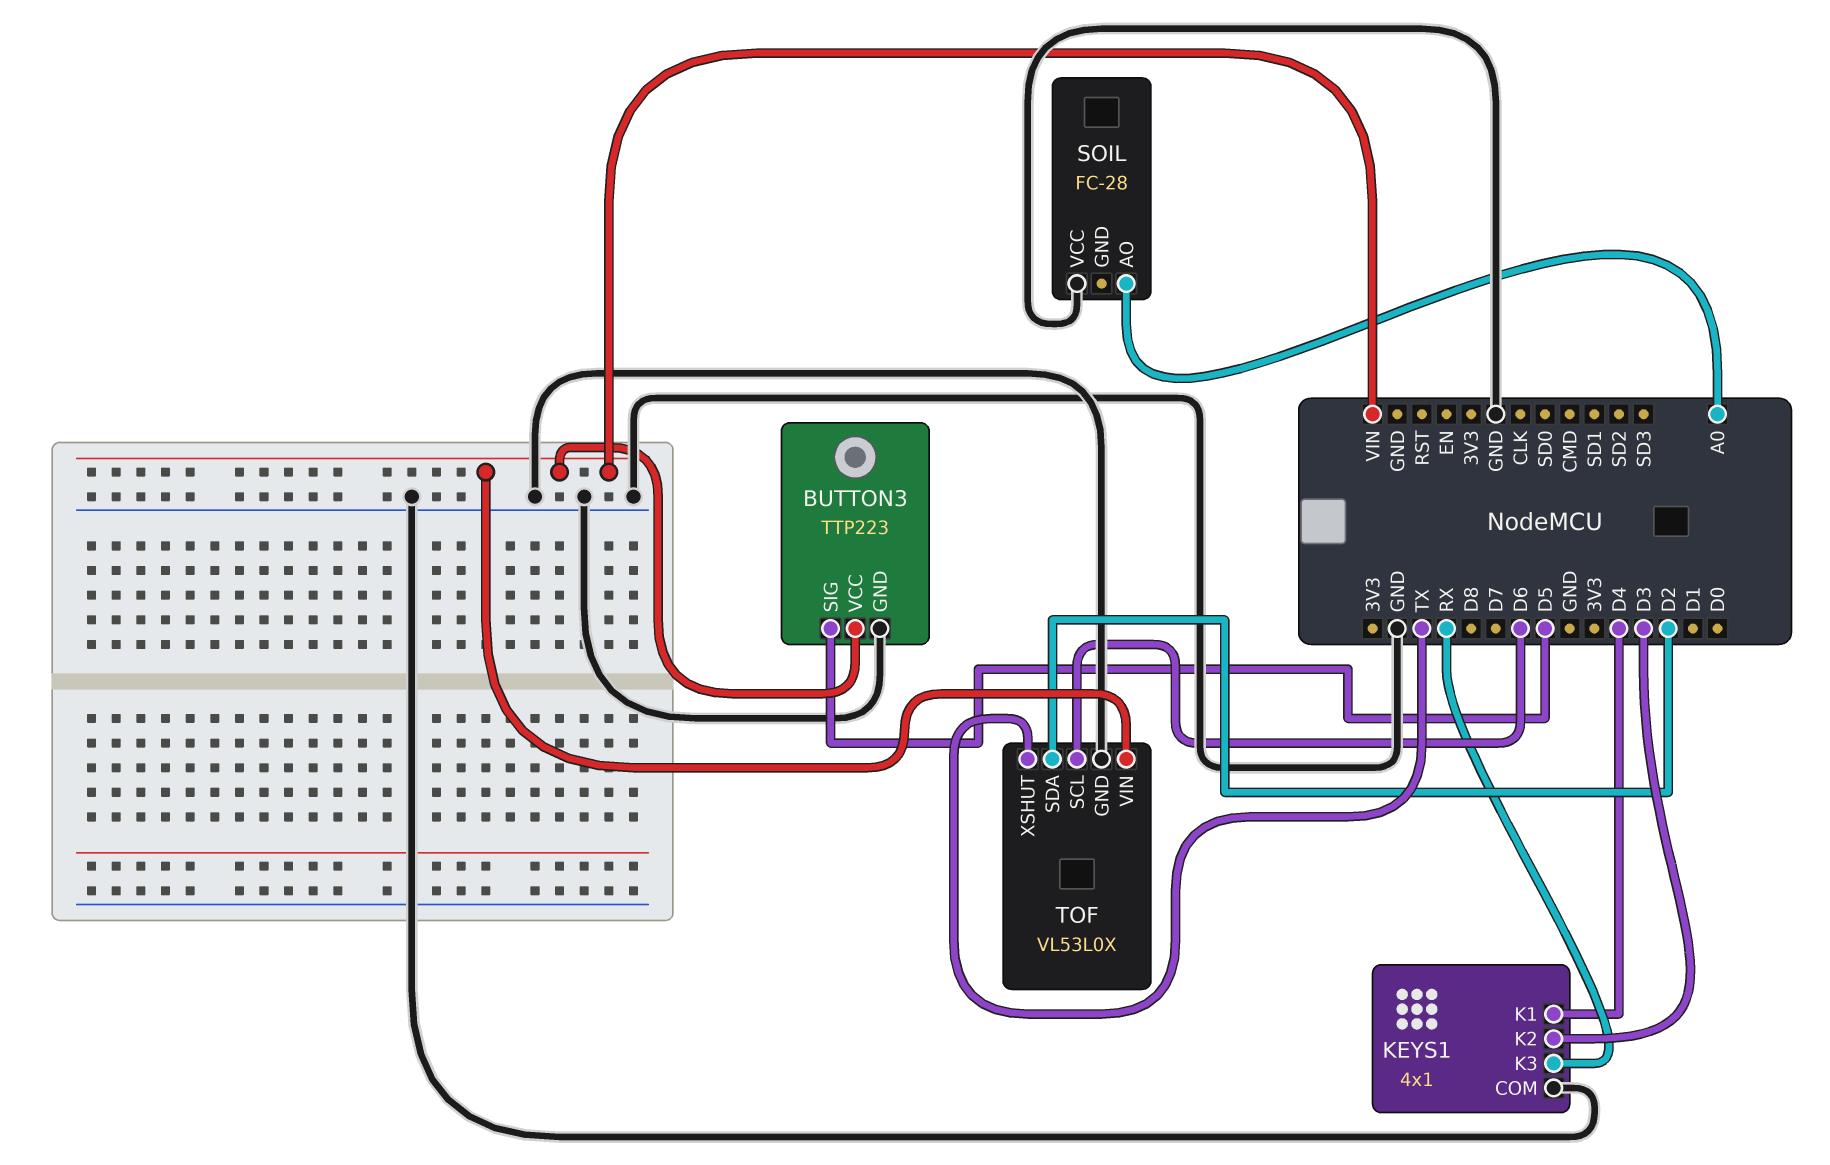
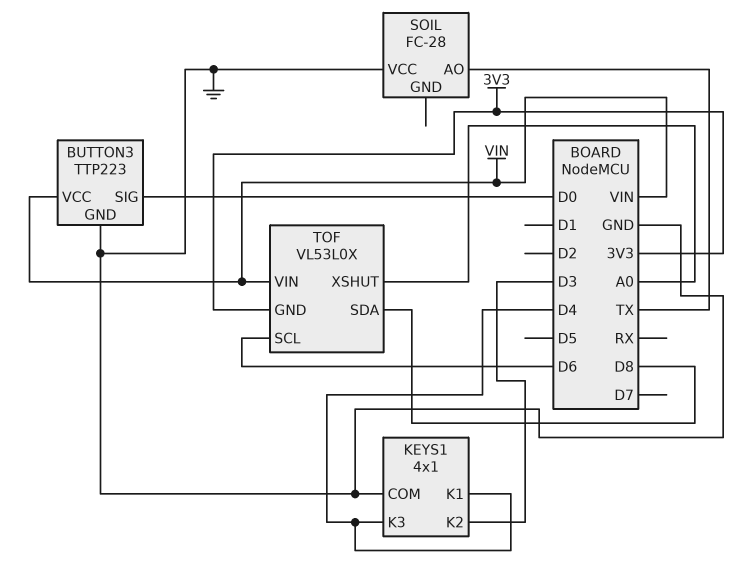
BUTTON3 pin SIG: D5 -> D0
KEYS1 pin K3: RX -> D4
SOIL pin AO: A0 -> TX
TOF pin GND: GND -> 3V3
TOF pin SDA: D2 -> D8
TOF pin XSHUT: TX -> A0

